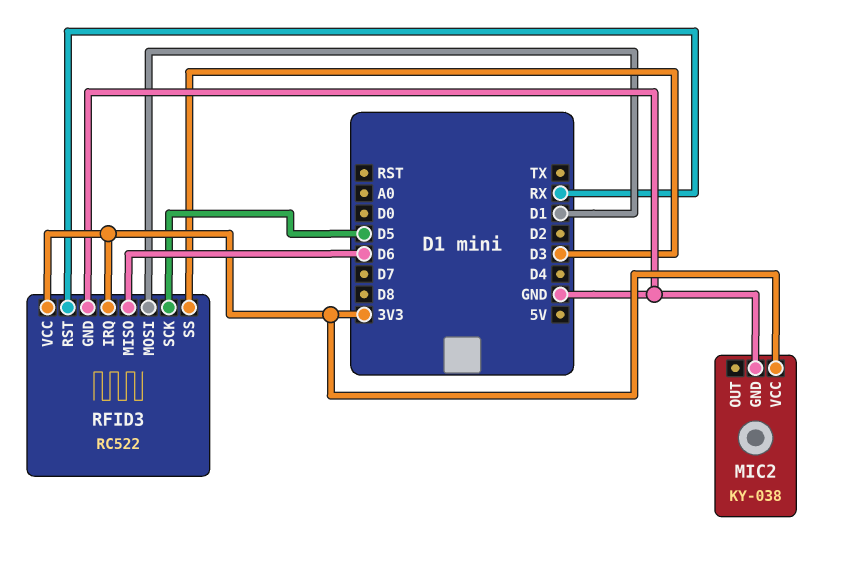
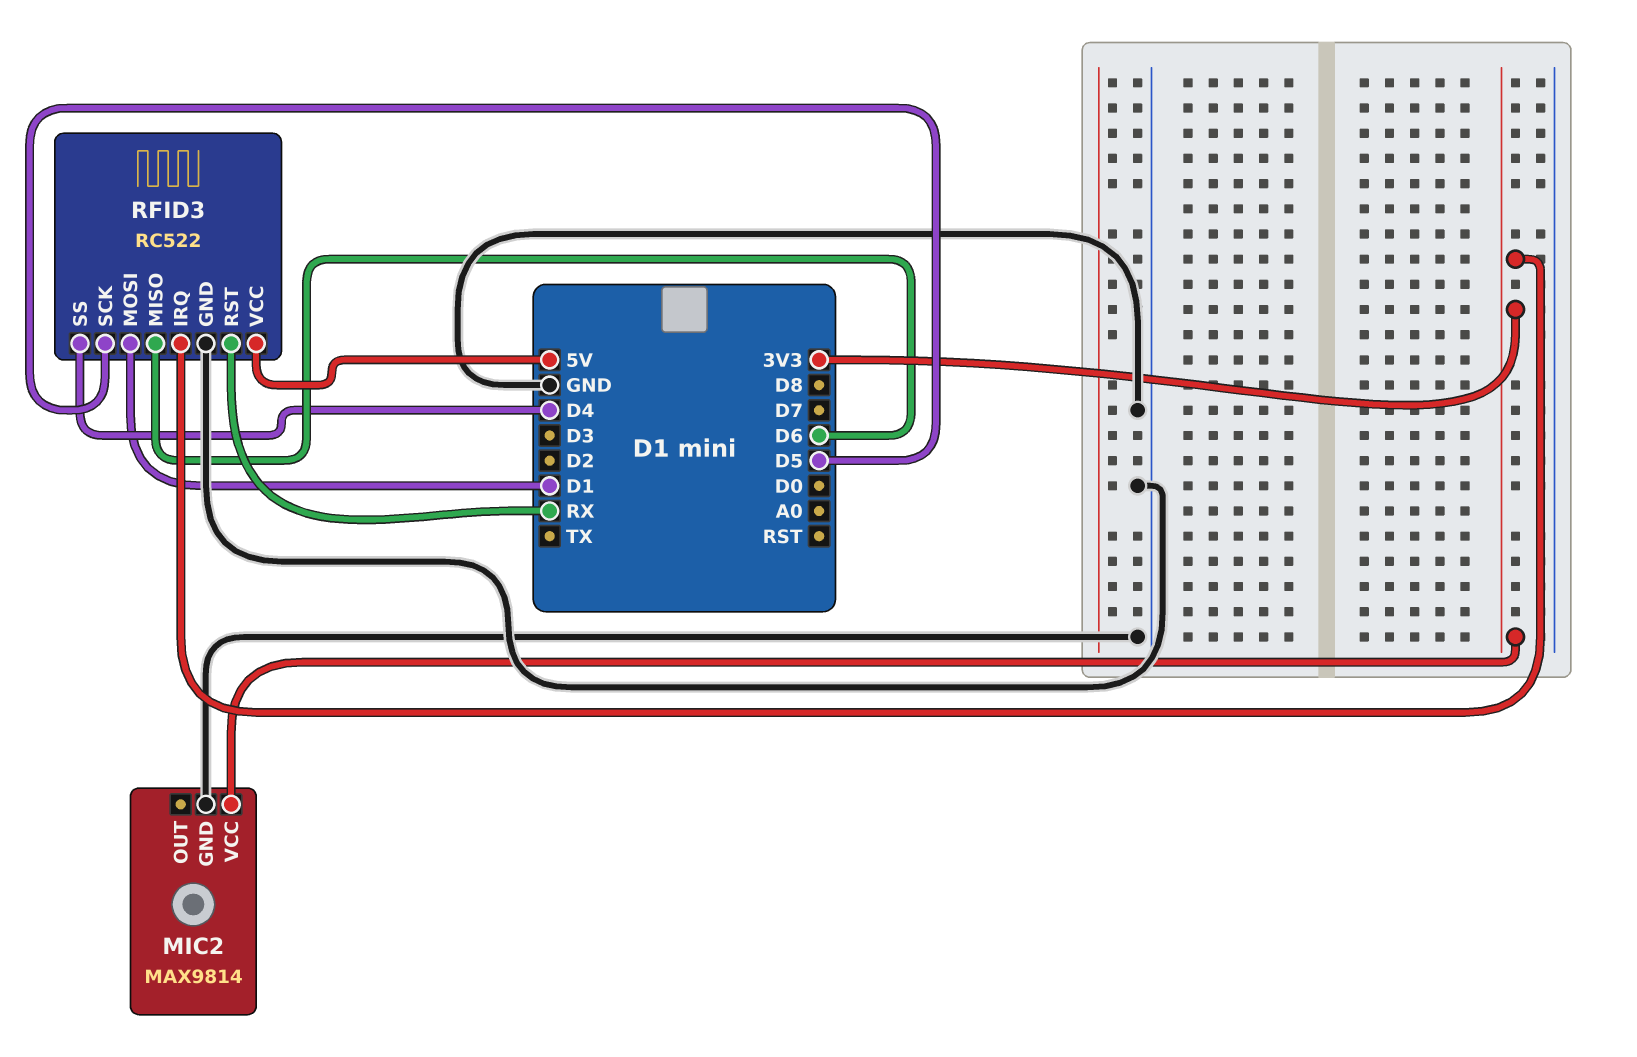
MIC2: KY-038 -> MAX9814
RFID3 pin SS: D3 -> D4
RFID3 pin VCC: 3V3 -> 5V

